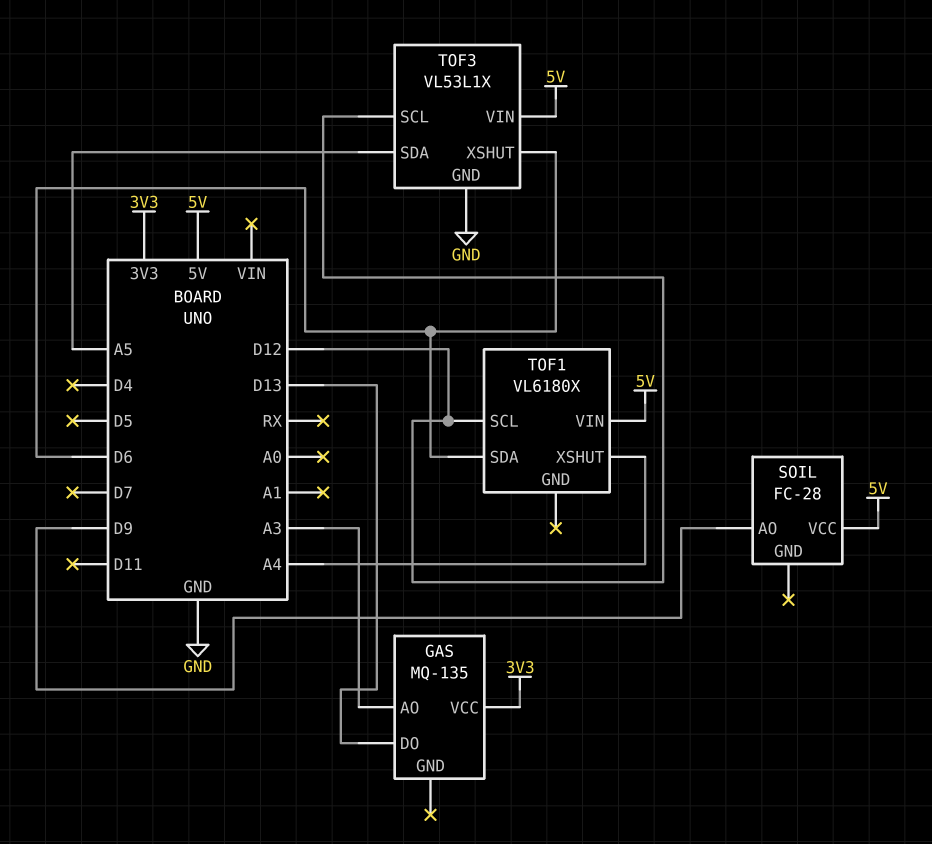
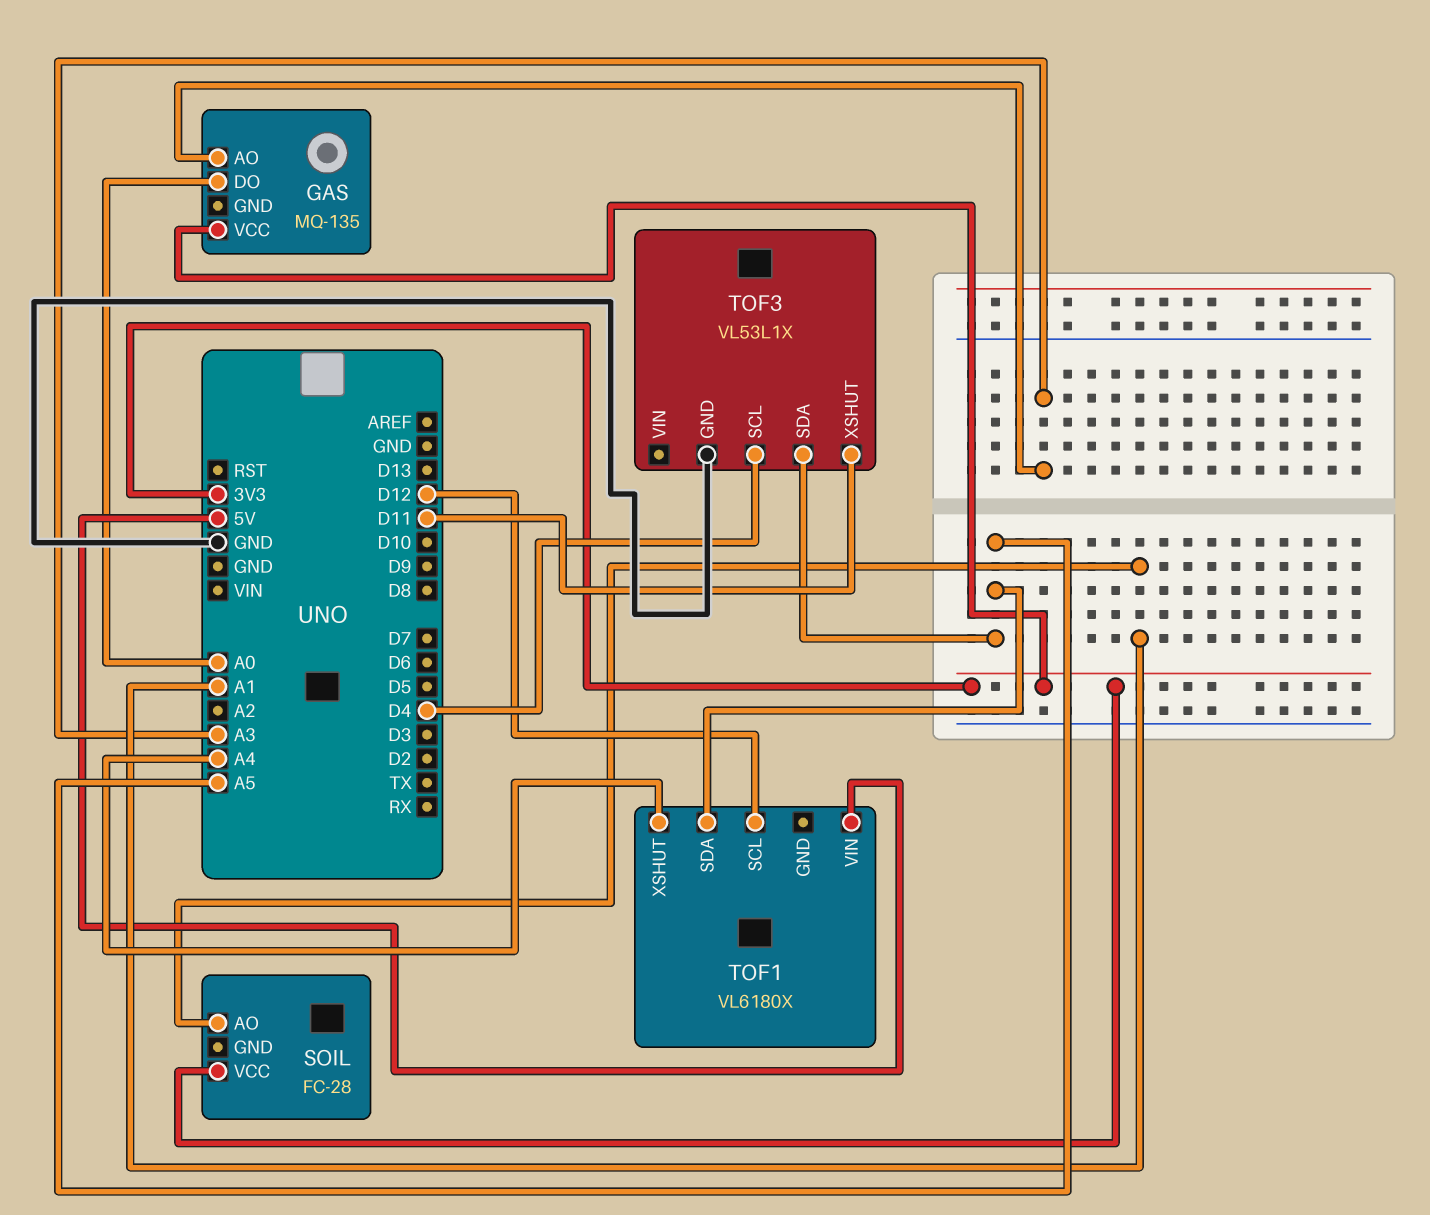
GAS pin DO: D13 -> A0
SOIL pin AO: D9 -> A1
SOIL pin VCC: 5V -> 3V3
TOF1 pin SDA: D6 -> A5
TOF3 pin SCL: D12 -> D4
TOF3 pin VIN: 5V -> none
TOF3 pin XSHUT: D6 -> D11

